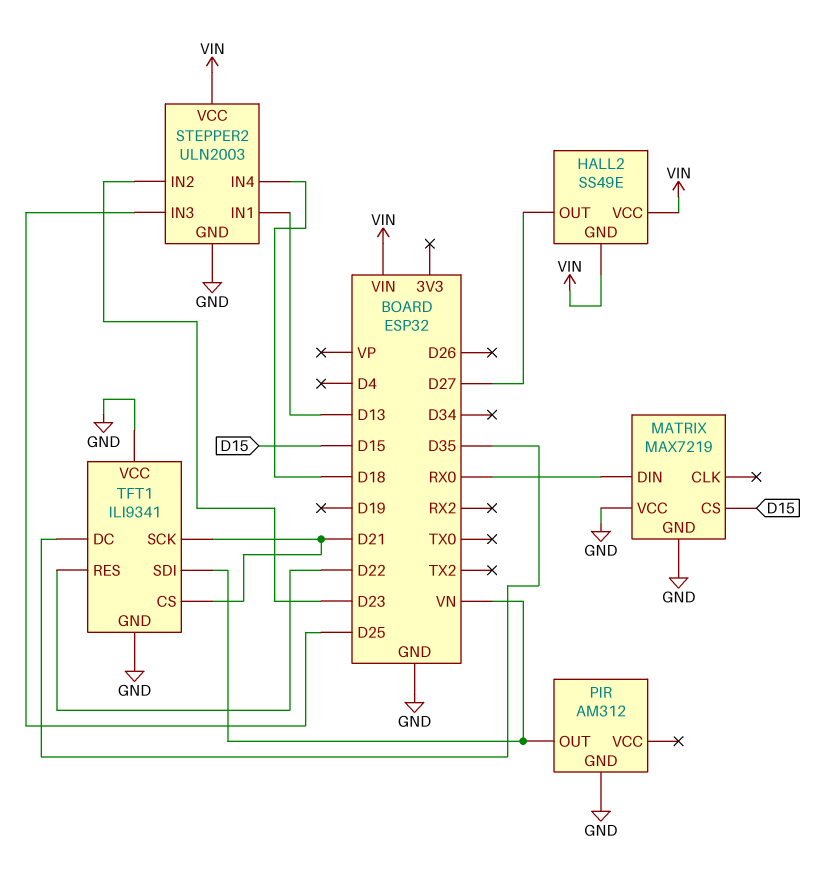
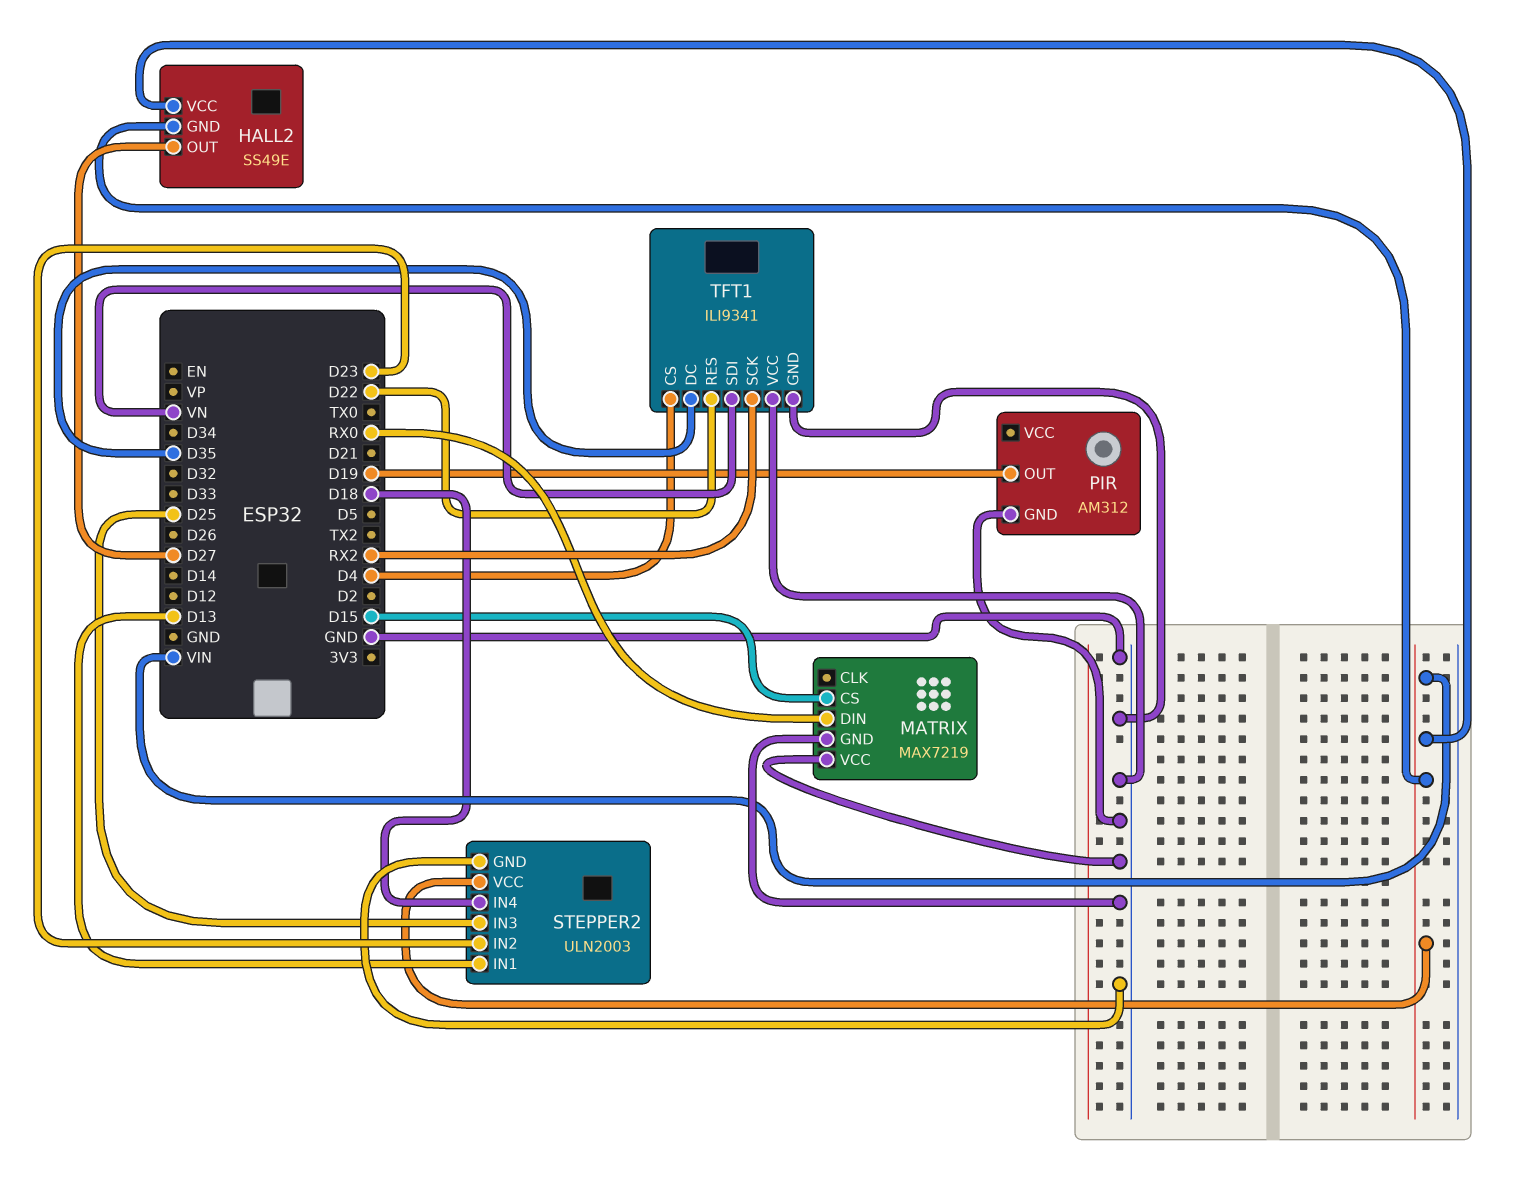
PIR pin OUT: VN -> D19
TFT1 pin CS: D21 -> D4
TFT1 pin SCK: D21 -> RX2

